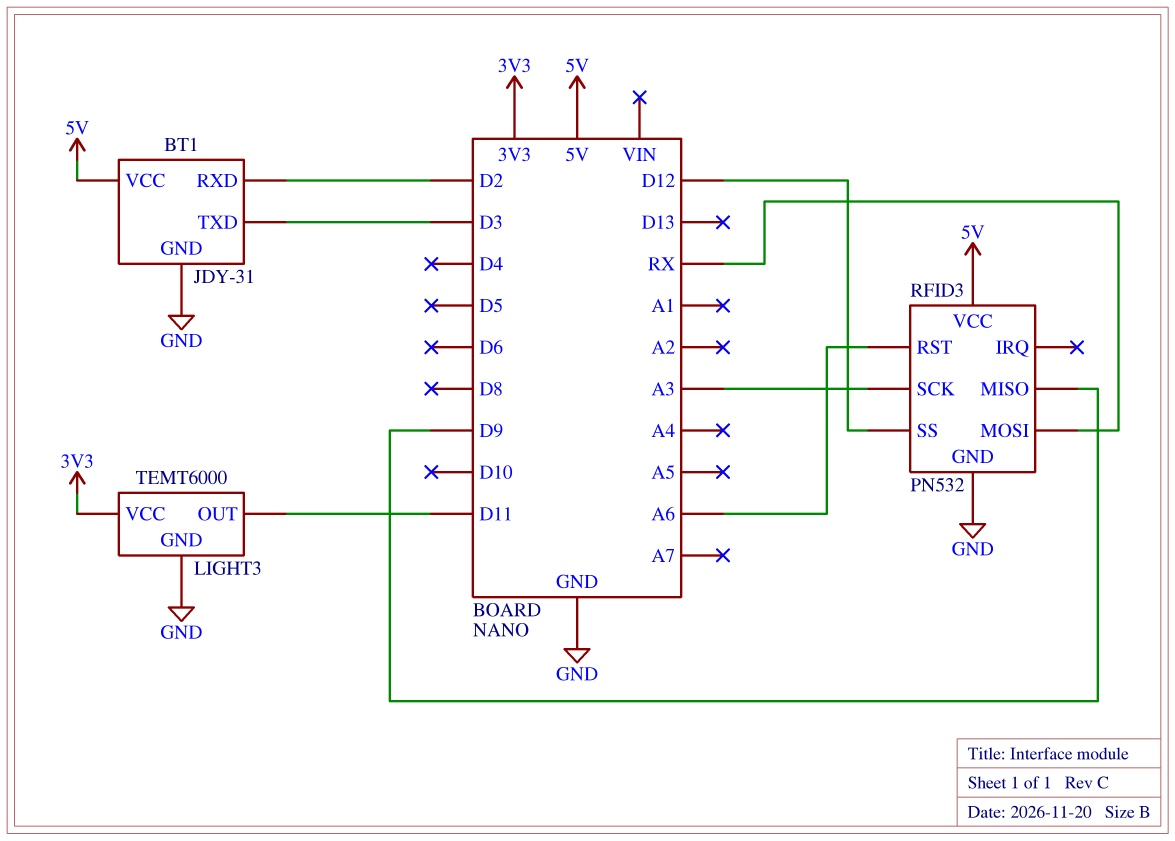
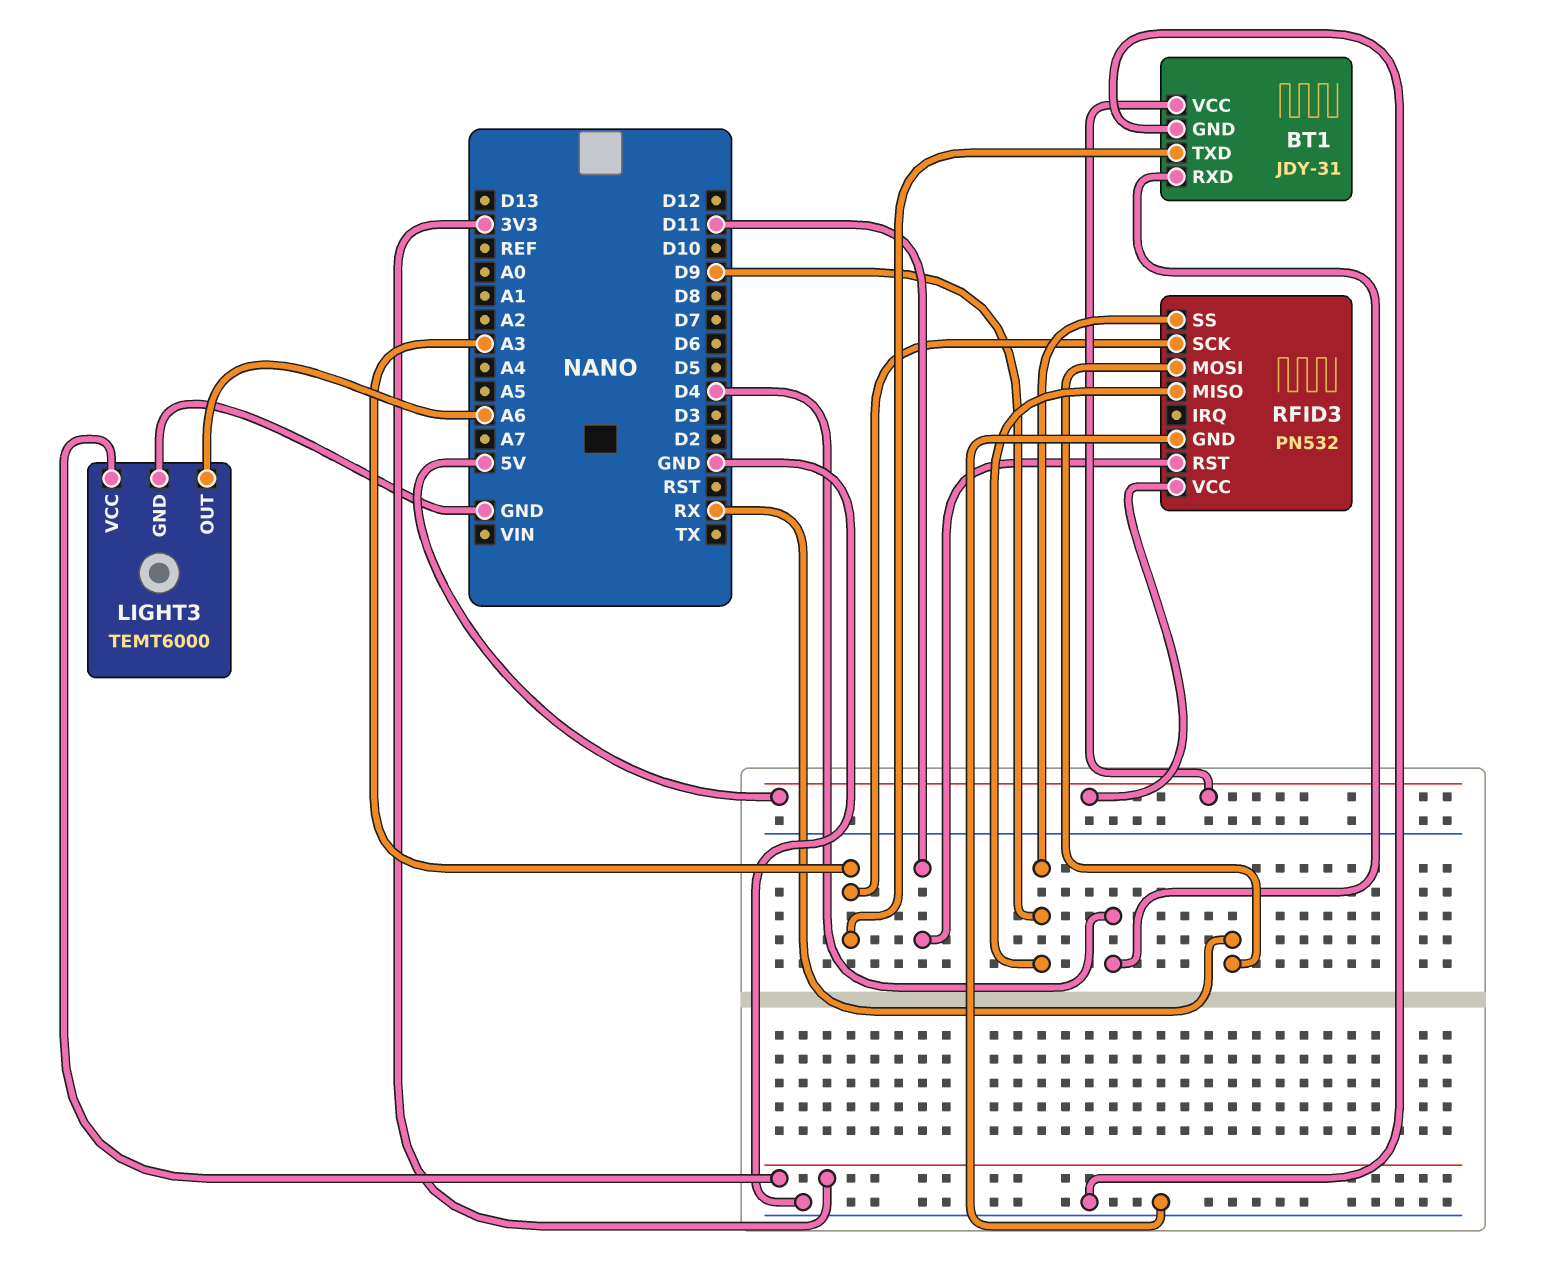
BT1 pin RXD: D2 -> D4
BT1 pin TXD: D3 -> A3
LIGHT3 pin OUT: D11 -> A6
RFID3 pin RST: A6 -> D11
RFID3 pin SS: D12 -> D9

